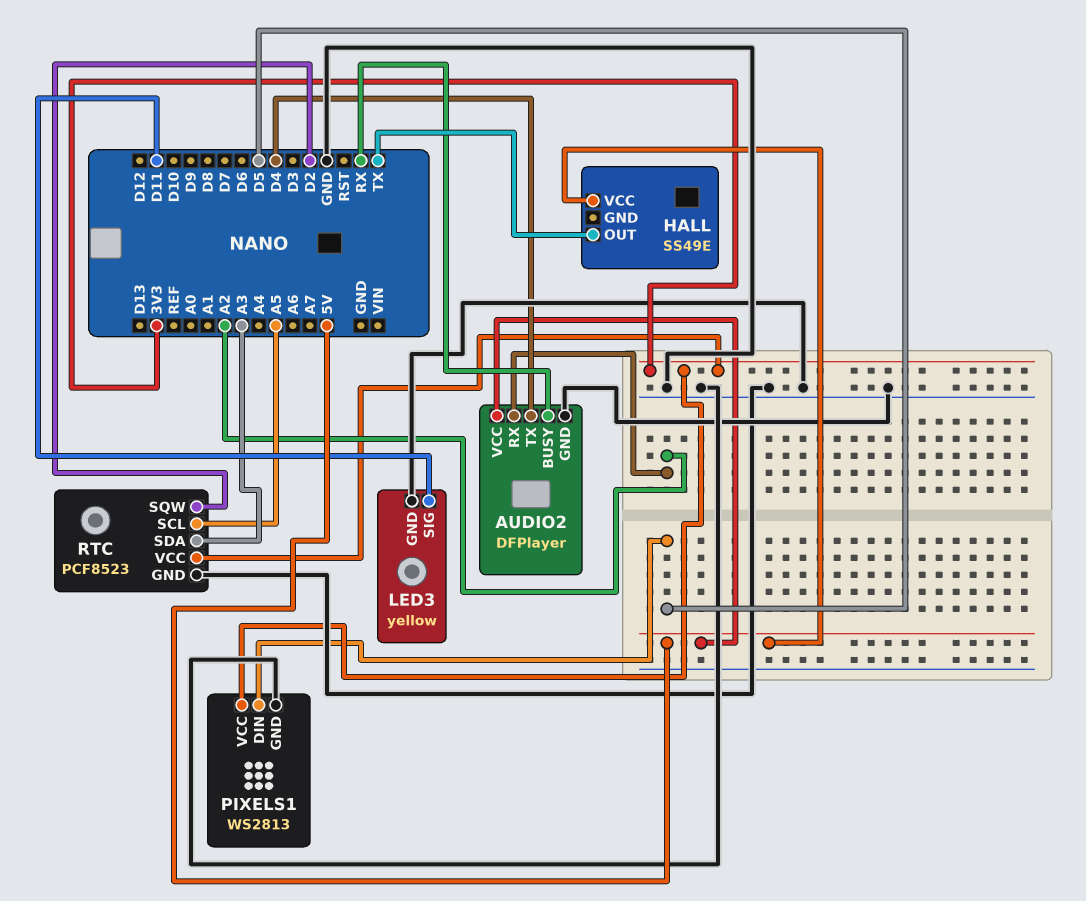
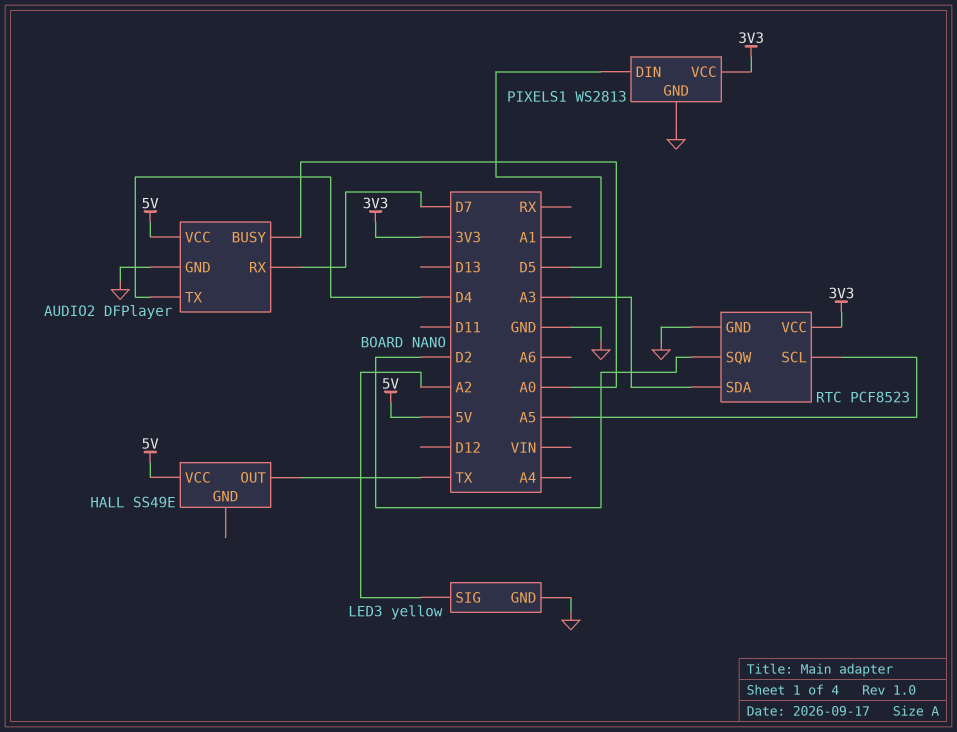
AUDIO2 pin BUSY: RX -> A0
AUDIO2 pin RX: A2 -> D7
LED3 pin SIG: D11 -> A2

